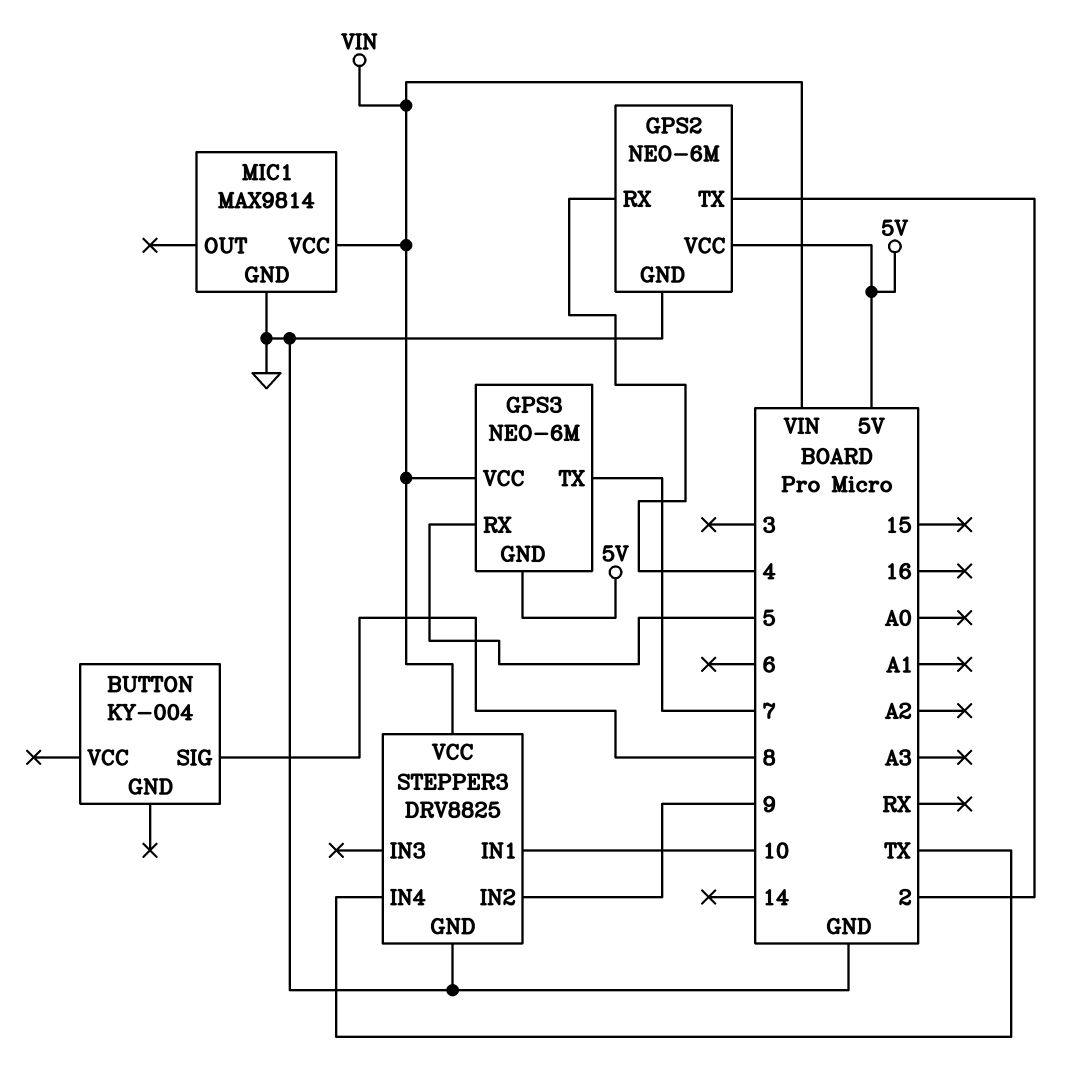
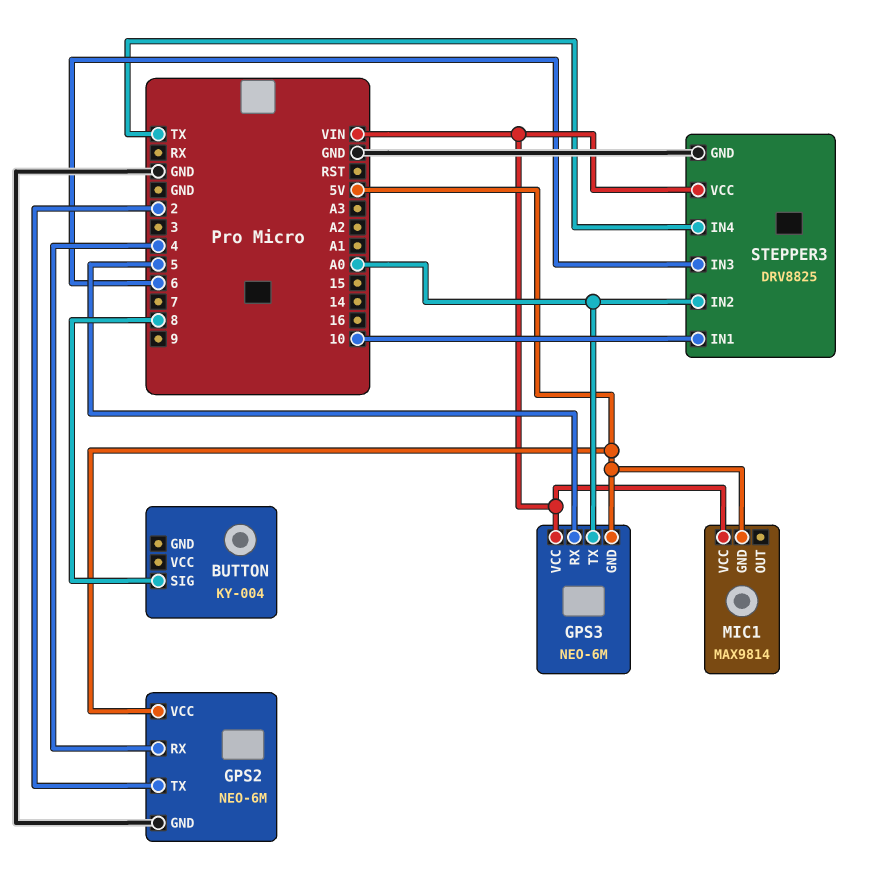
GPS3 pin TX: 7 -> A0
MIC1 pin GND: GND -> 5V
STEPPER3 pin IN2: 9 -> A0
STEPPER3 pin IN3: none -> 6

